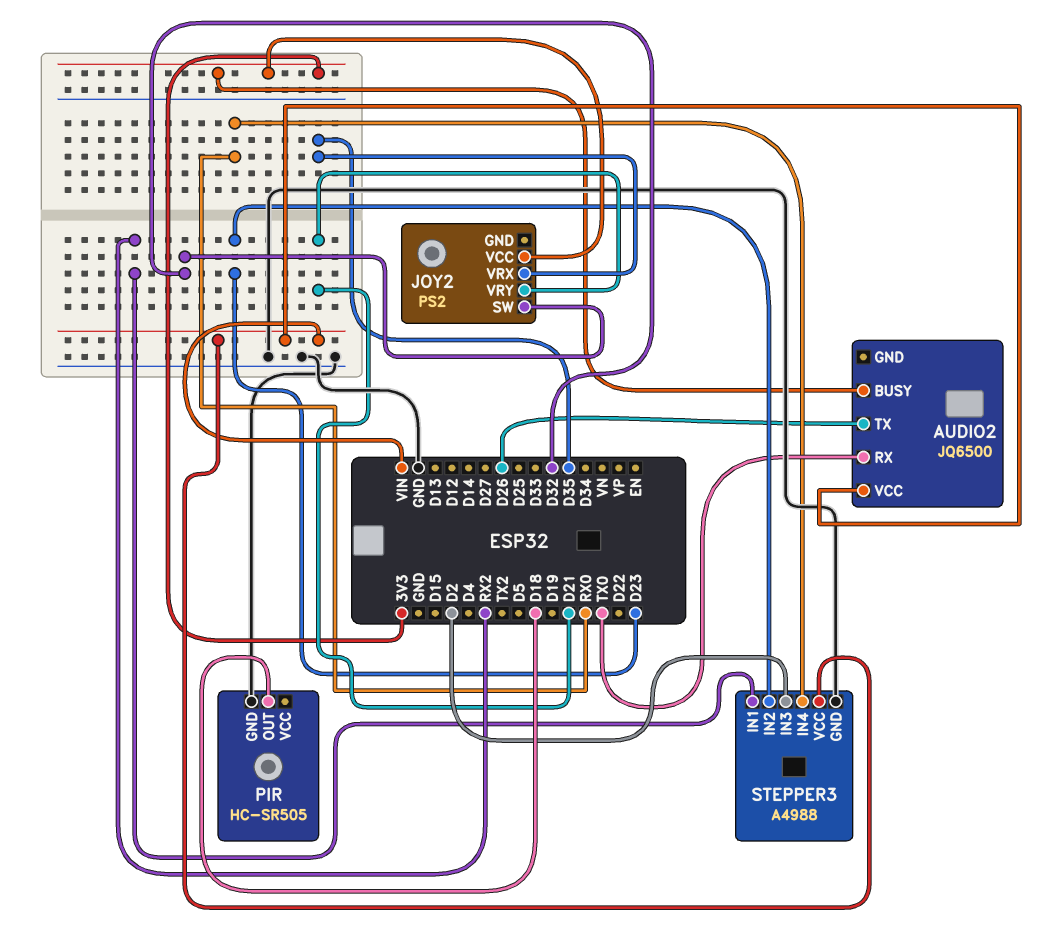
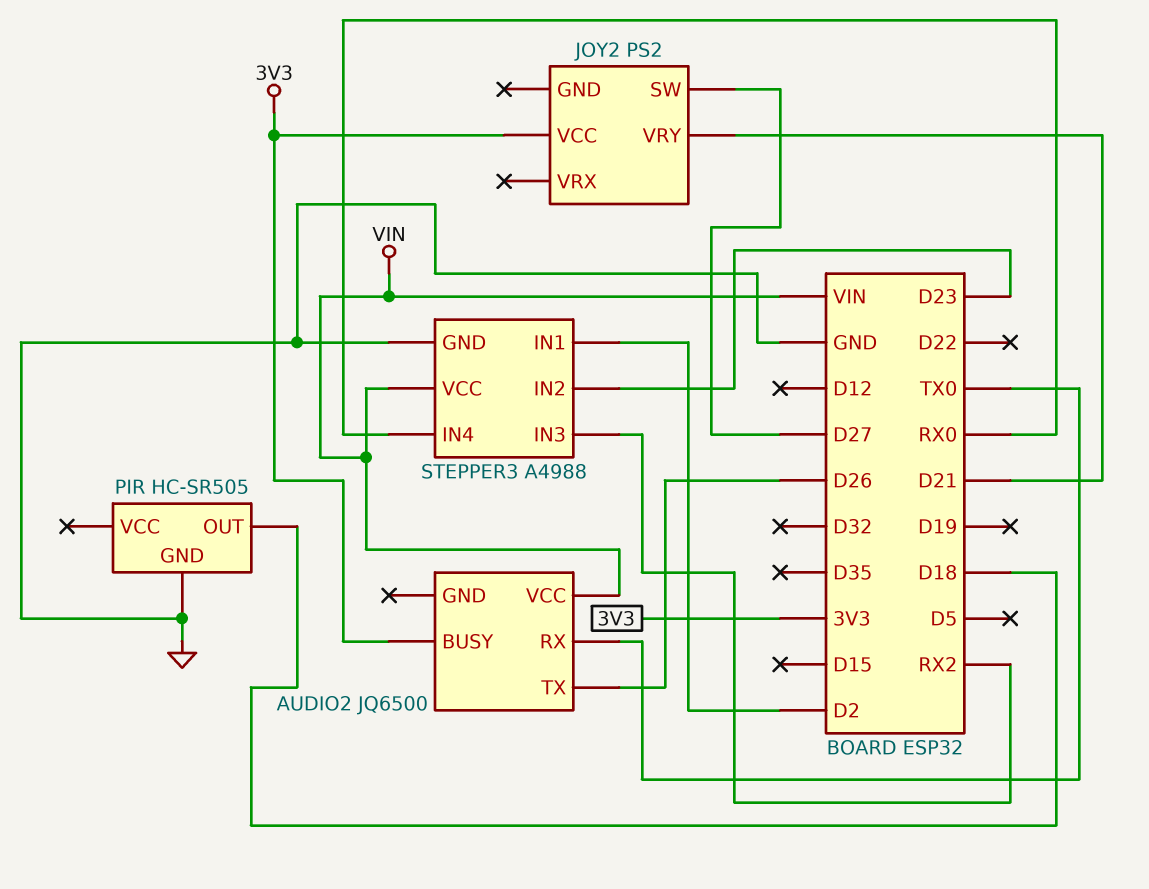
JOY2 pin SW: D32 -> D27
JOY2 pin VRX: D35 -> none
STEPPER3 pin IN1: RX2 -> D2
STEPPER3 pin IN3: D2 -> RX2

